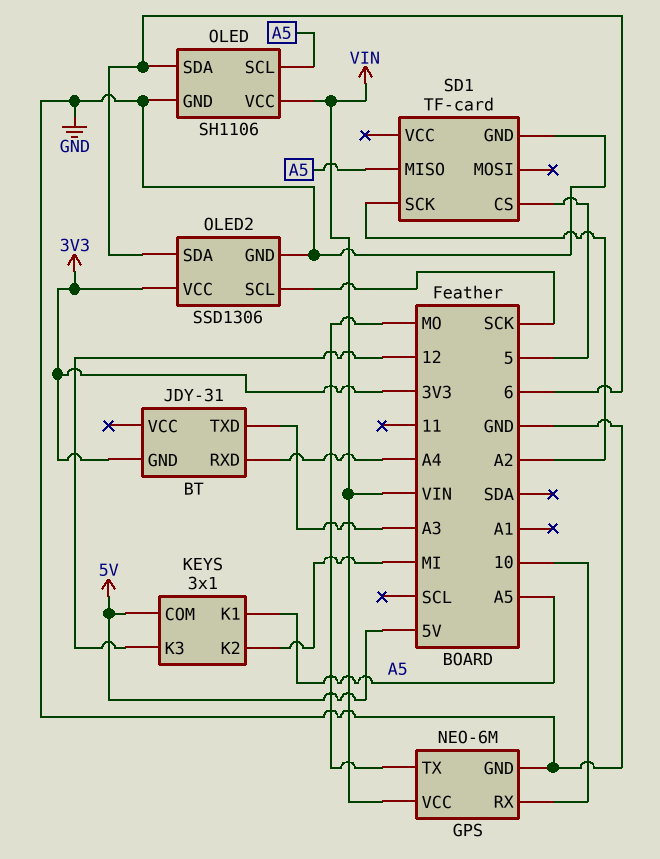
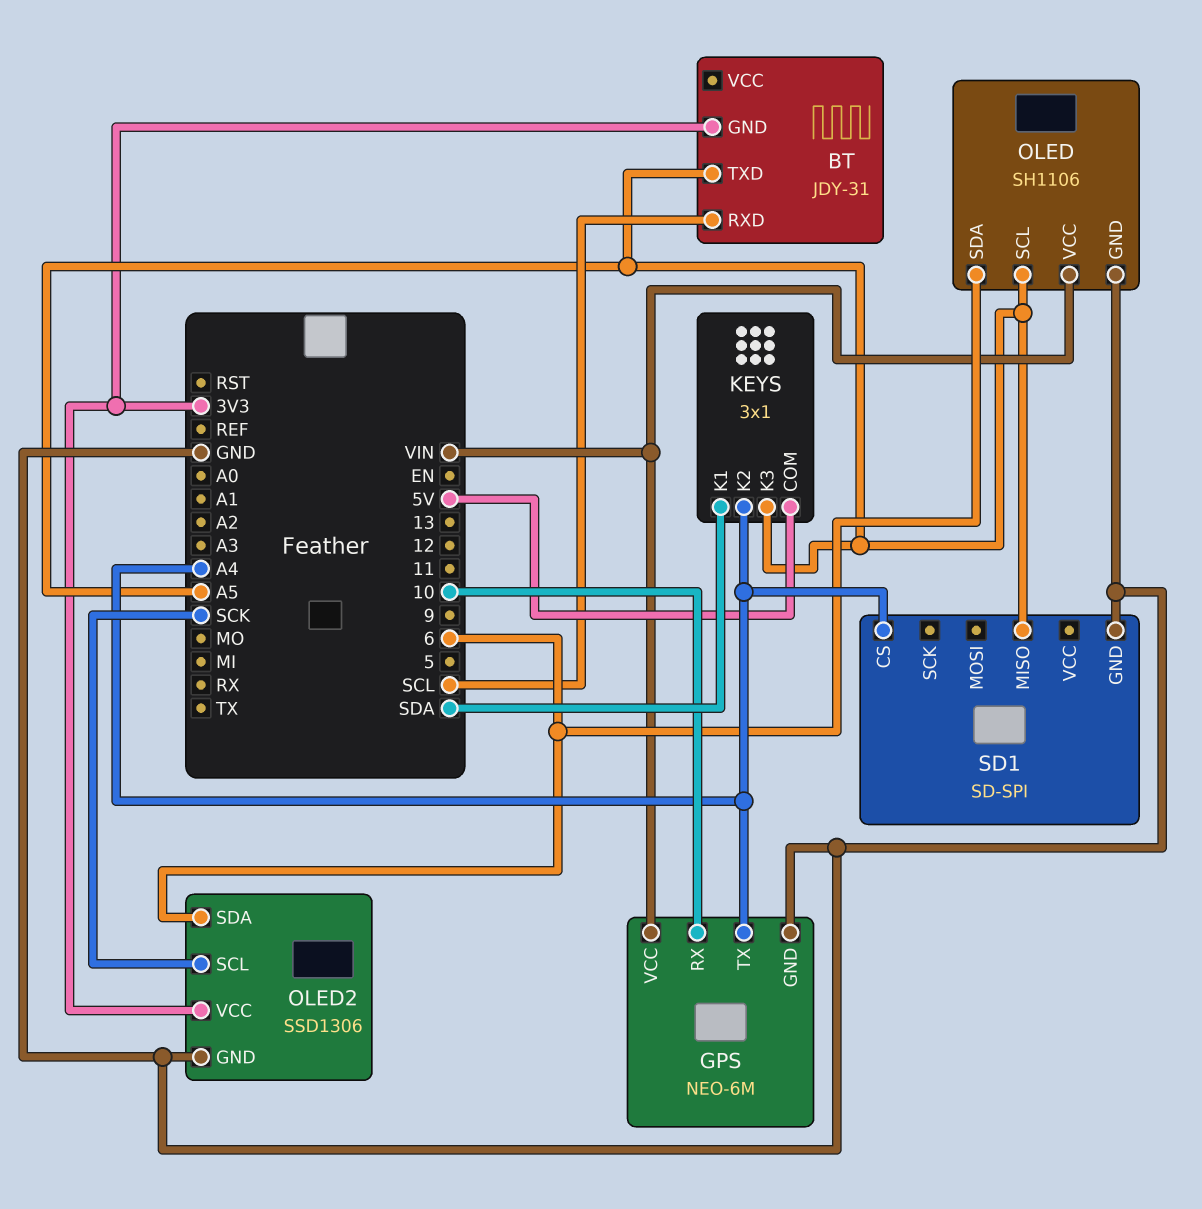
BT pin RXD: A4 -> SCL
BT pin TXD: A3 -> A5
GPS pin TX: MO -> A4
KEYS pin K1: A5 -> SDA
KEYS pin K2: MI -> A4
KEYS pin K3: 12 -> A5
SD1: TF-card -> SD-SPI
SD1 pin CS: 5 -> A4
SD1 pin SCK: A2 -> none

